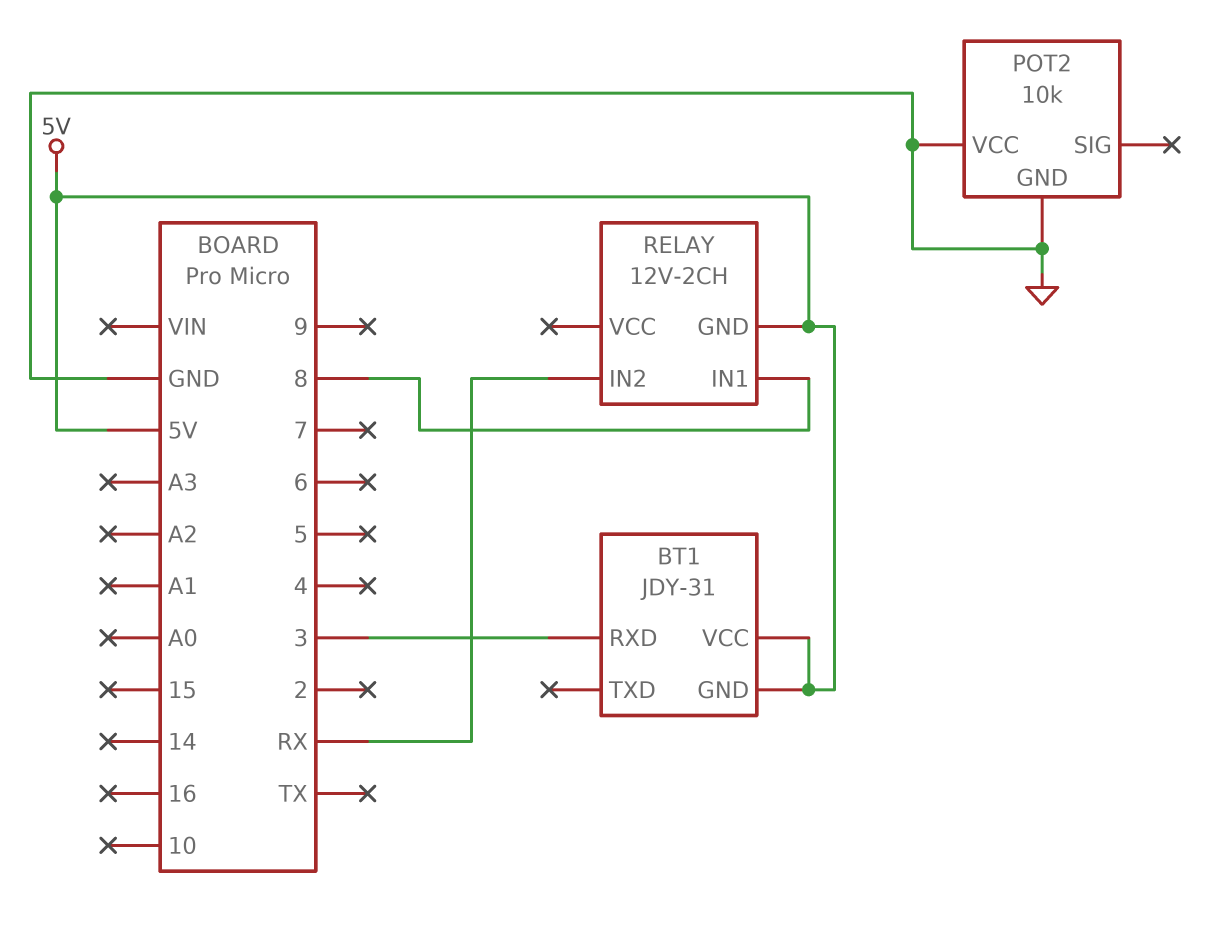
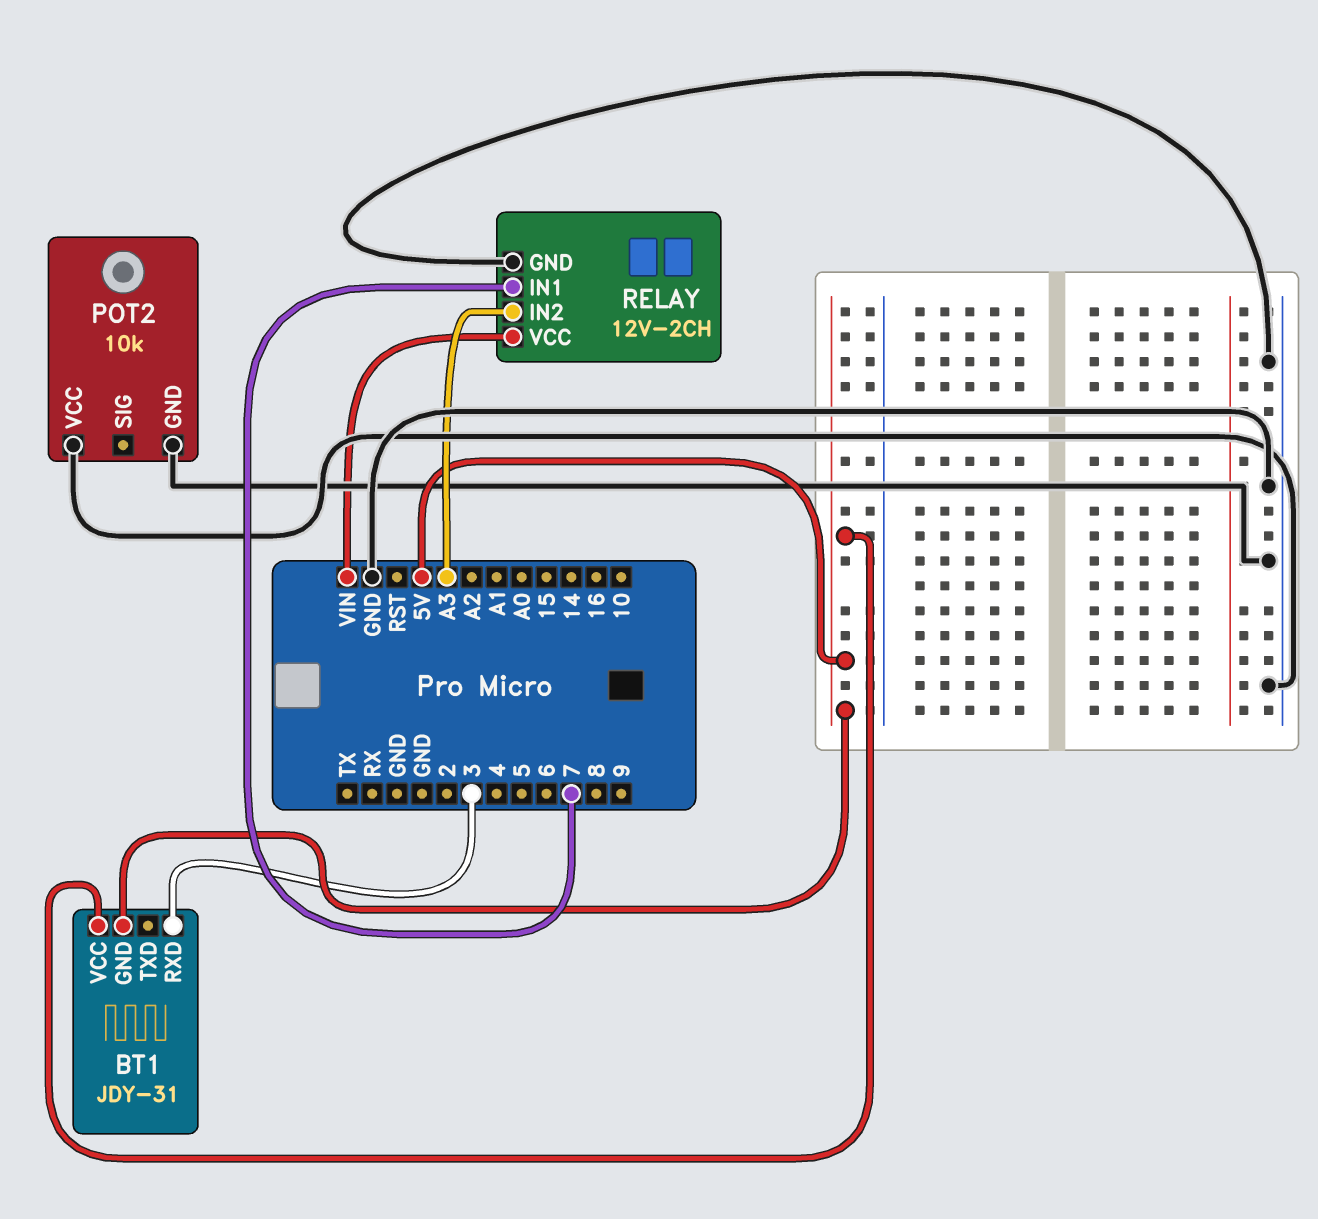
RELAY pin GND: 5V -> GND
RELAY pin IN1: 8 -> 7
RELAY pin IN2: RX -> A3
RELAY pin VCC: none -> VIN

